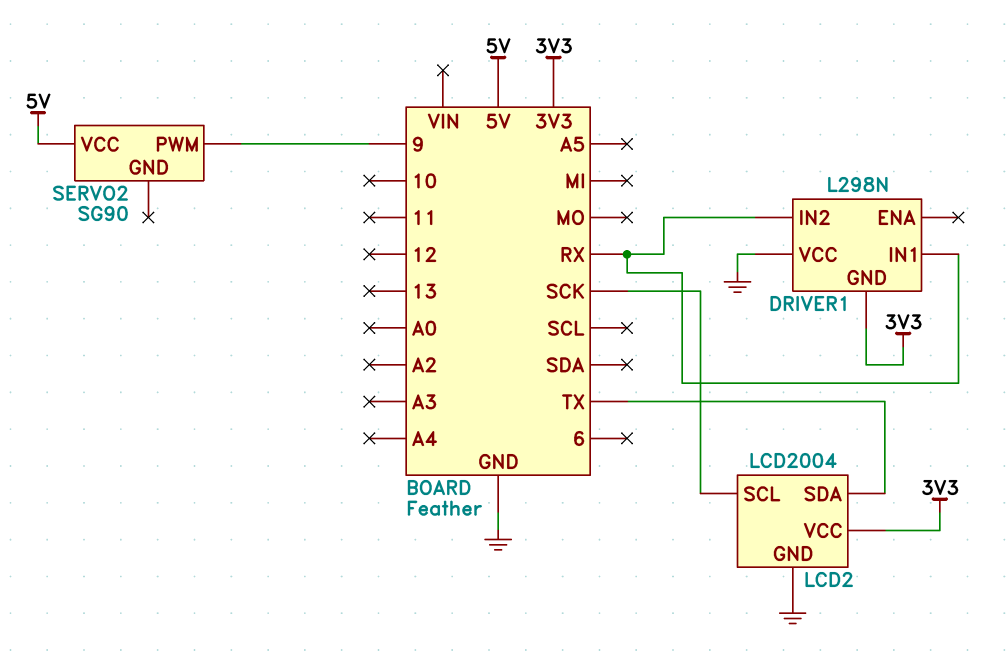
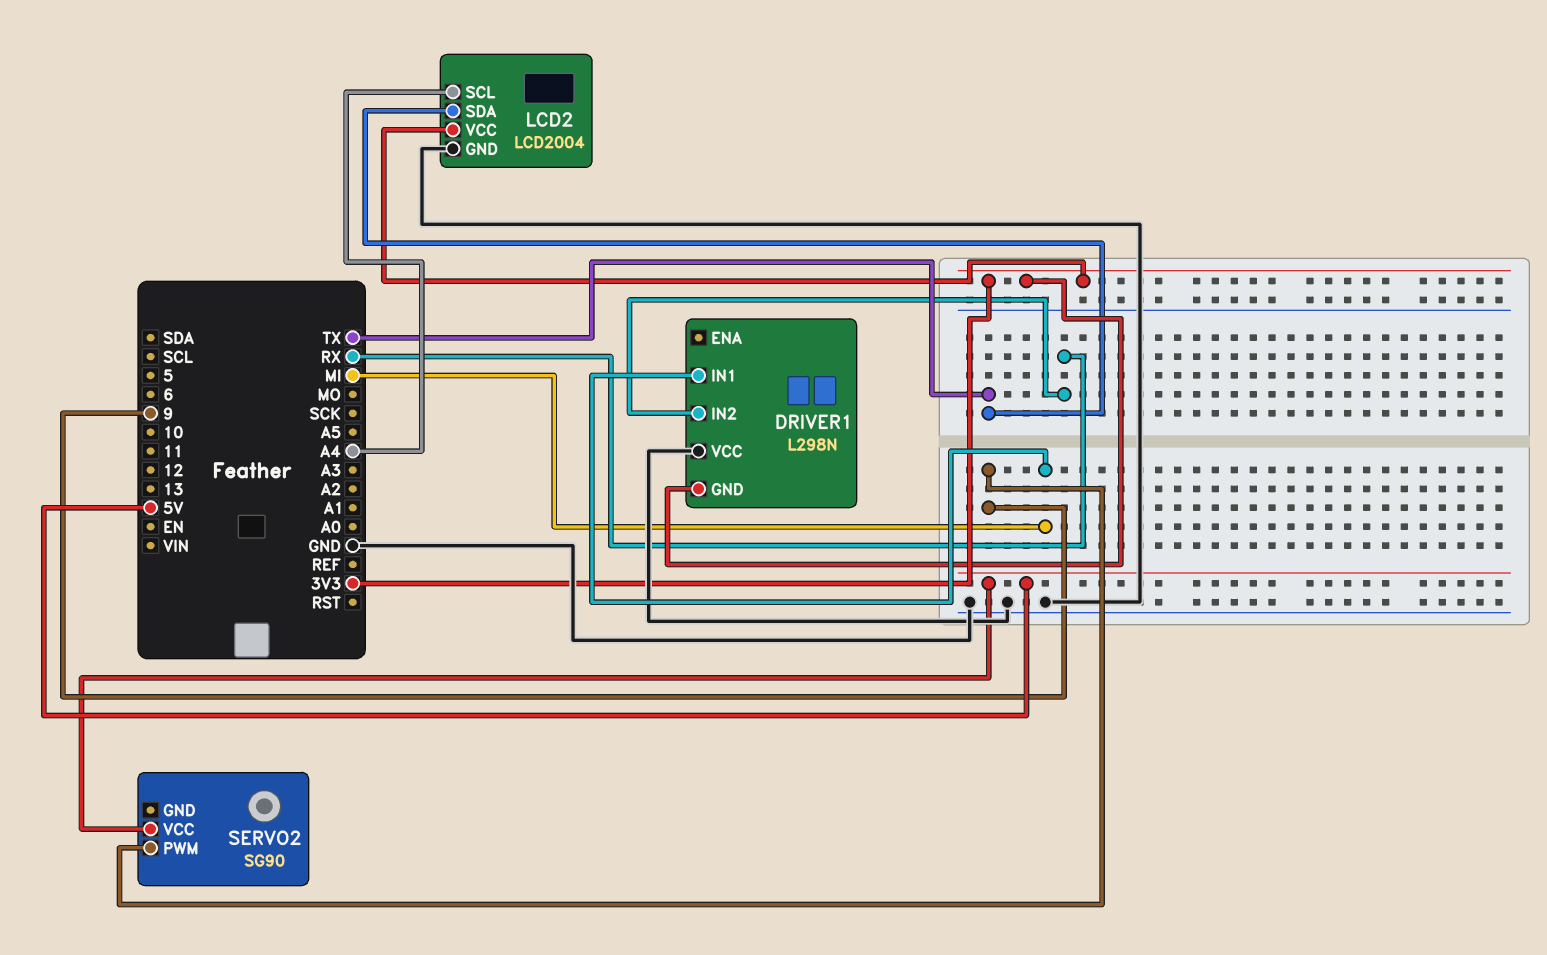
DRIVER1 pin IN1: RX -> MI
LCD2 pin SCL: SCK -> A4

